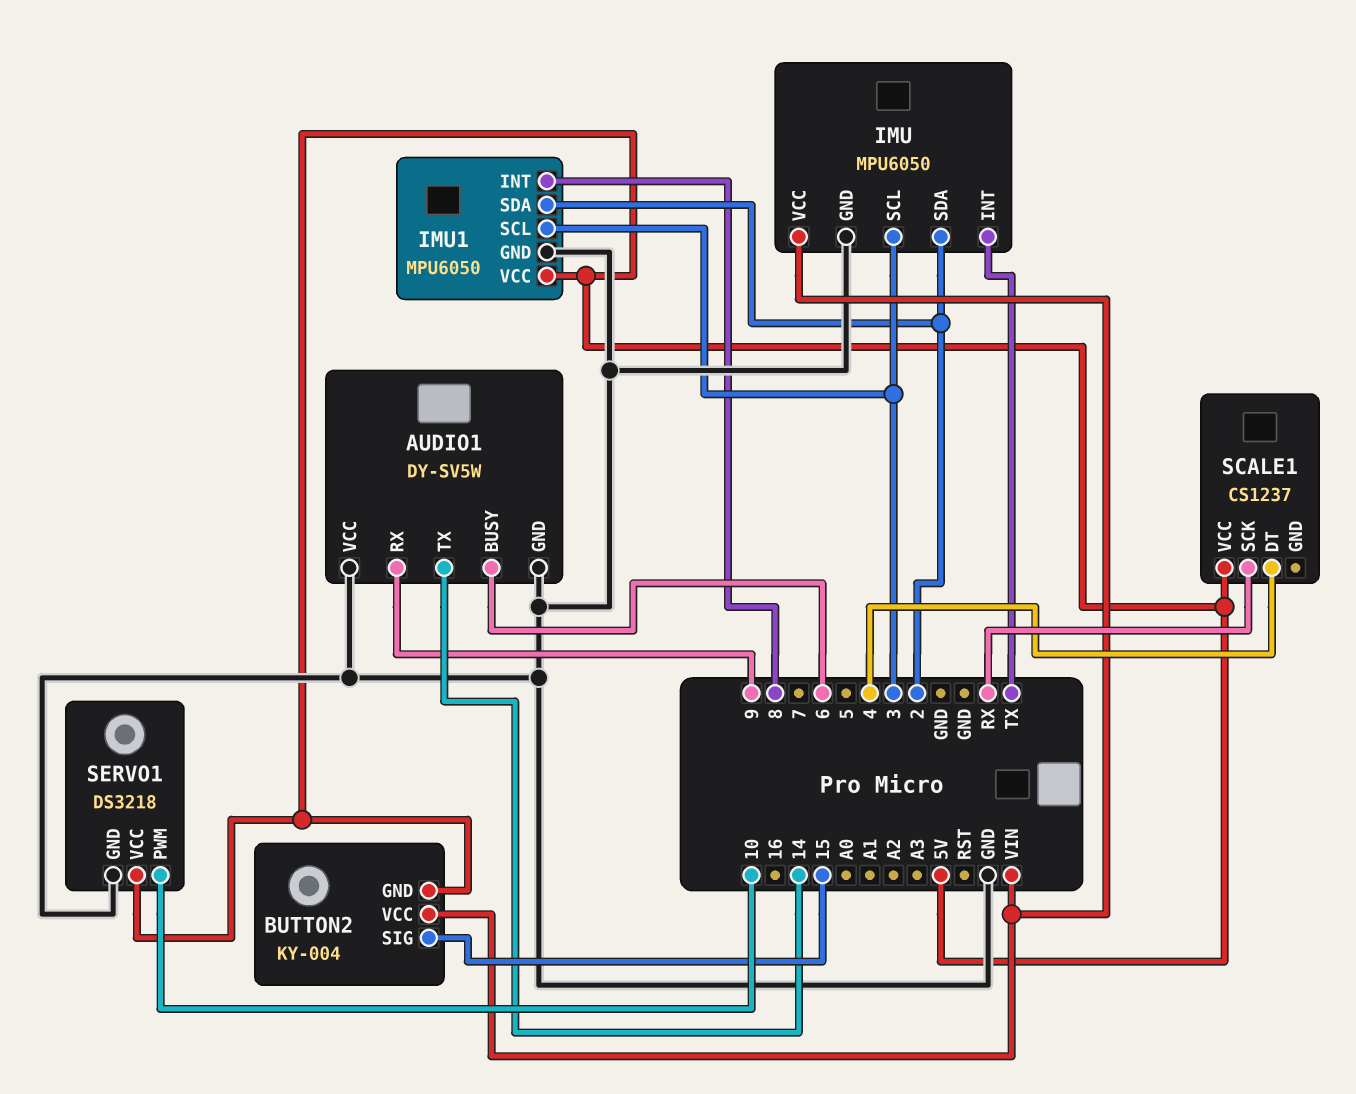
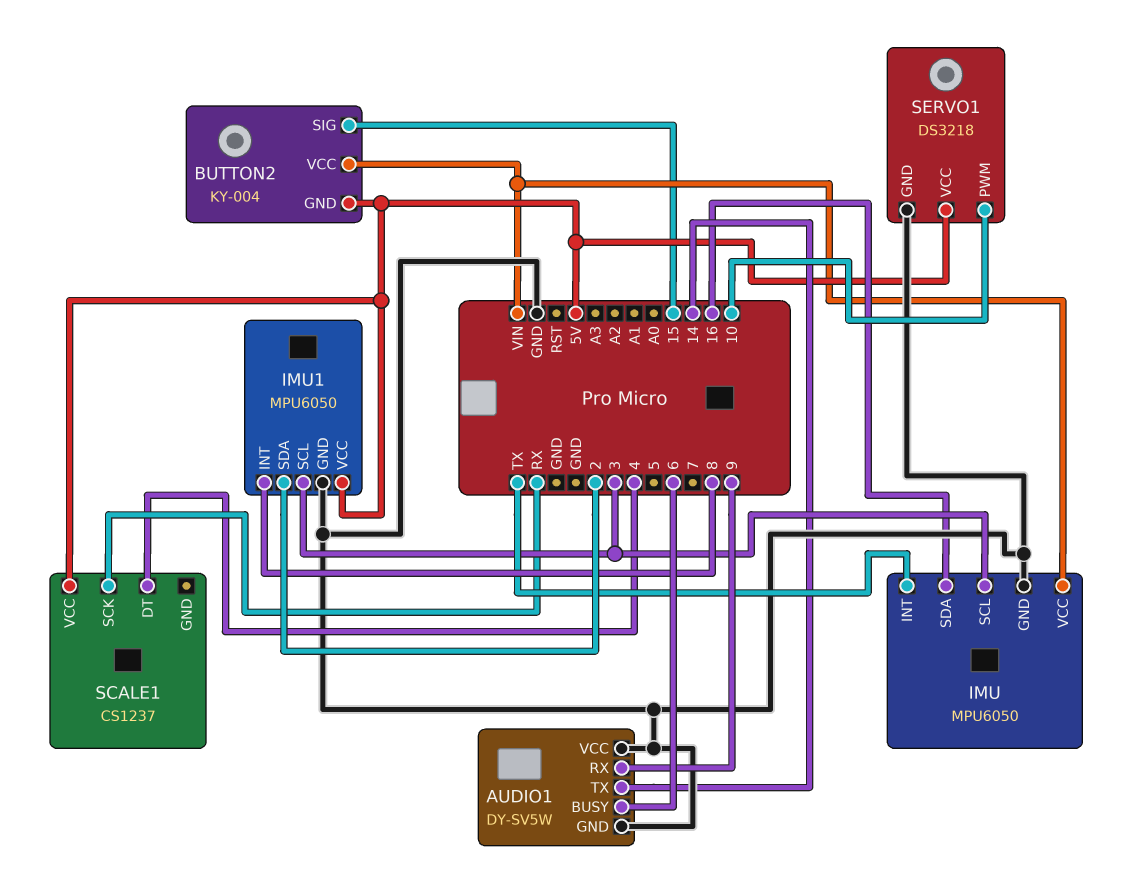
IMU pin SDA: 2 -> 16

